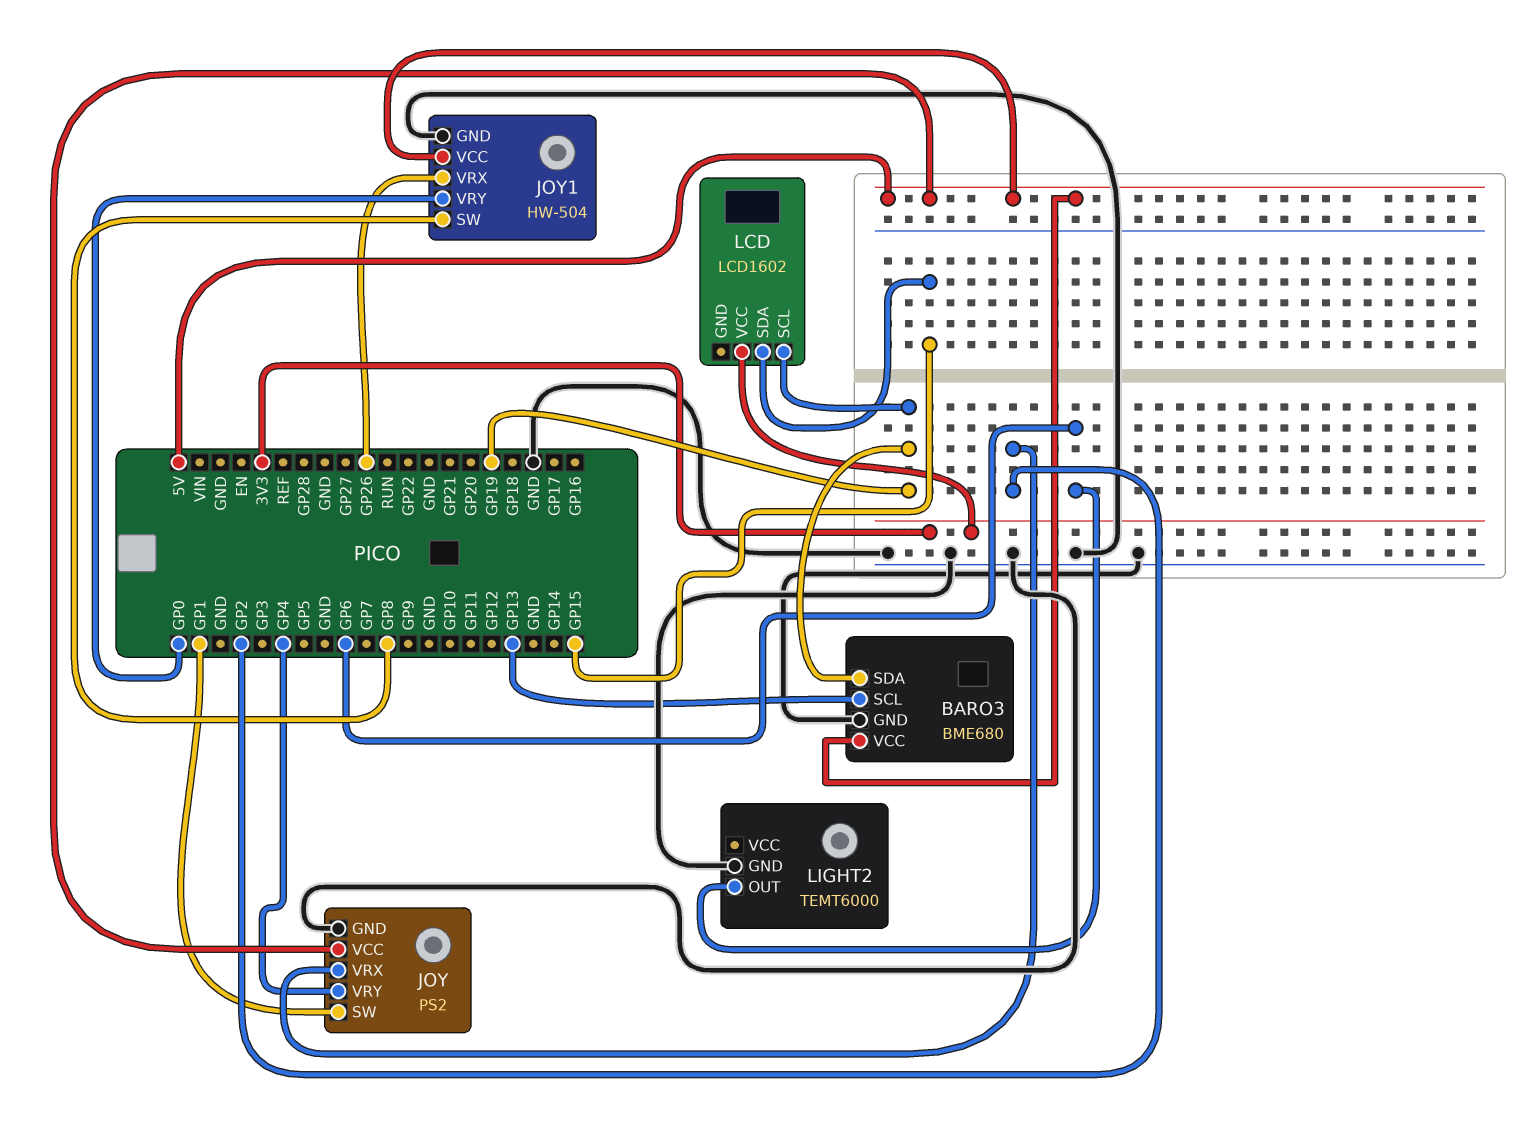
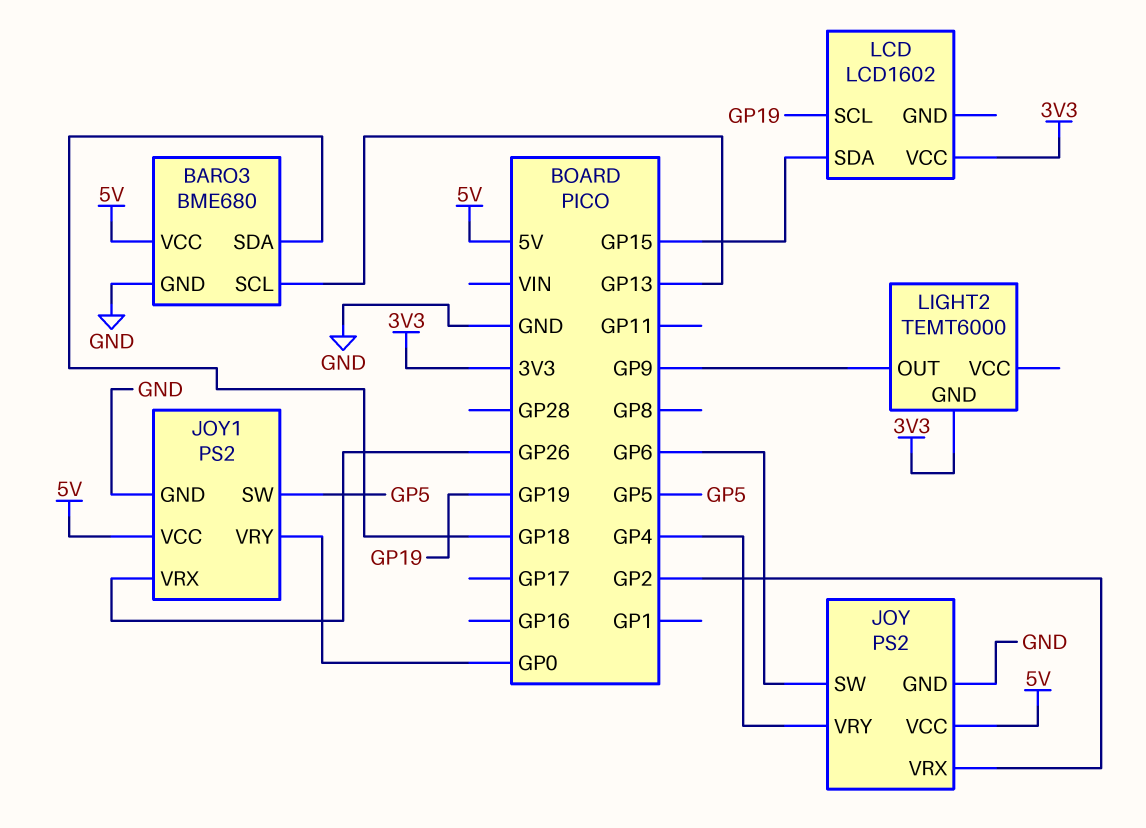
BARO3 pin SDA: GP19 -> GP18
JOY pin SW: GP1 -> GP6
JOY1: HW-504 -> PS2
JOY1 pin SW: GP8 -> GP5
LIGHT2 pin GND: GND -> 3V3
LIGHT2 pin OUT: GP6 -> GP9

